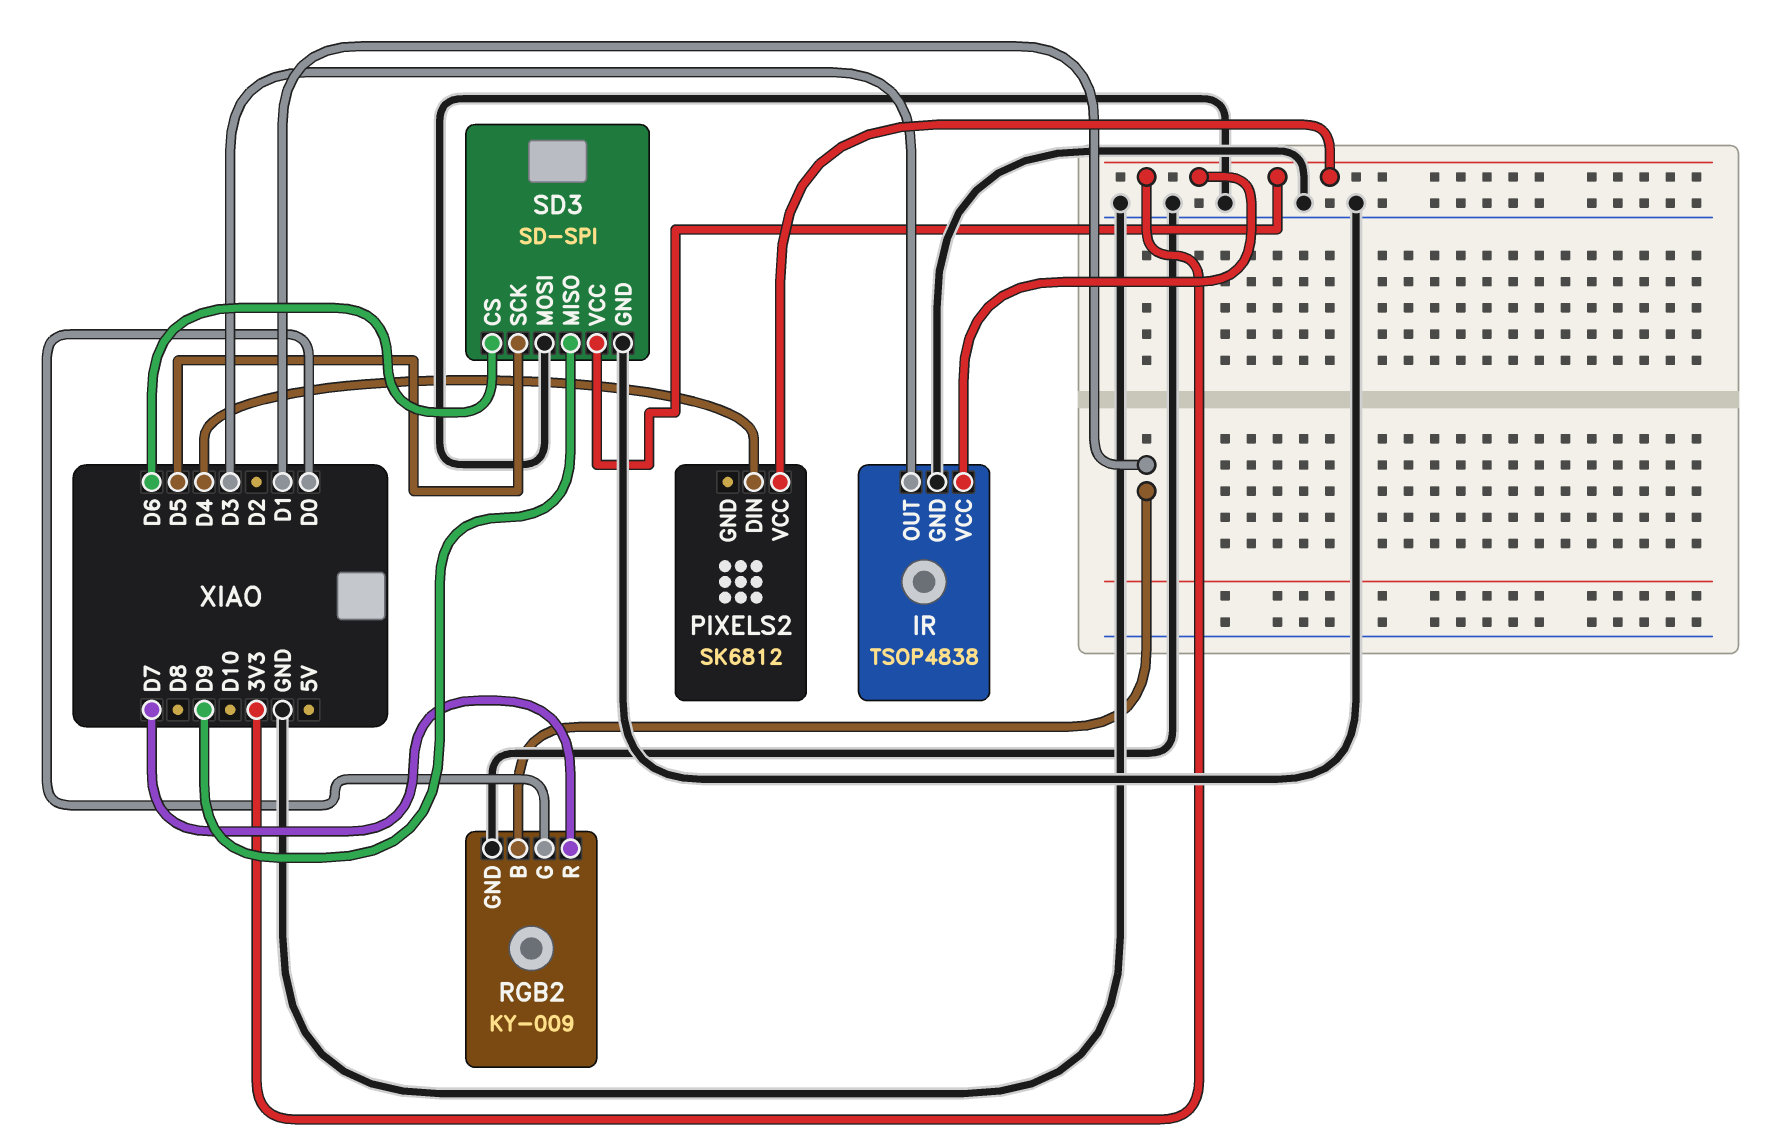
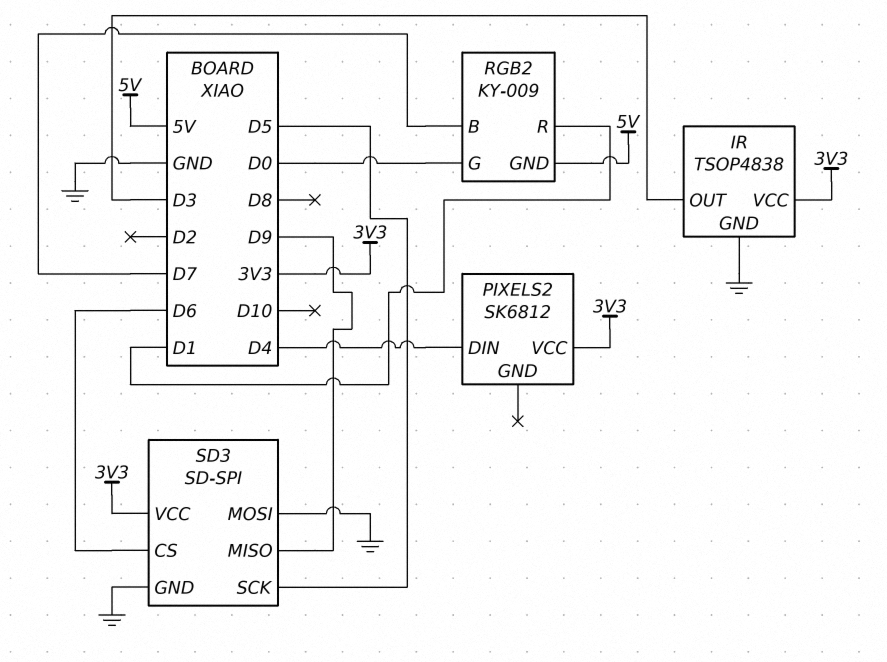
RGB2 pin B: D1 -> D7
RGB2 pin GND: GND -> 5V
RGB2 pin R: D7 -> D1

